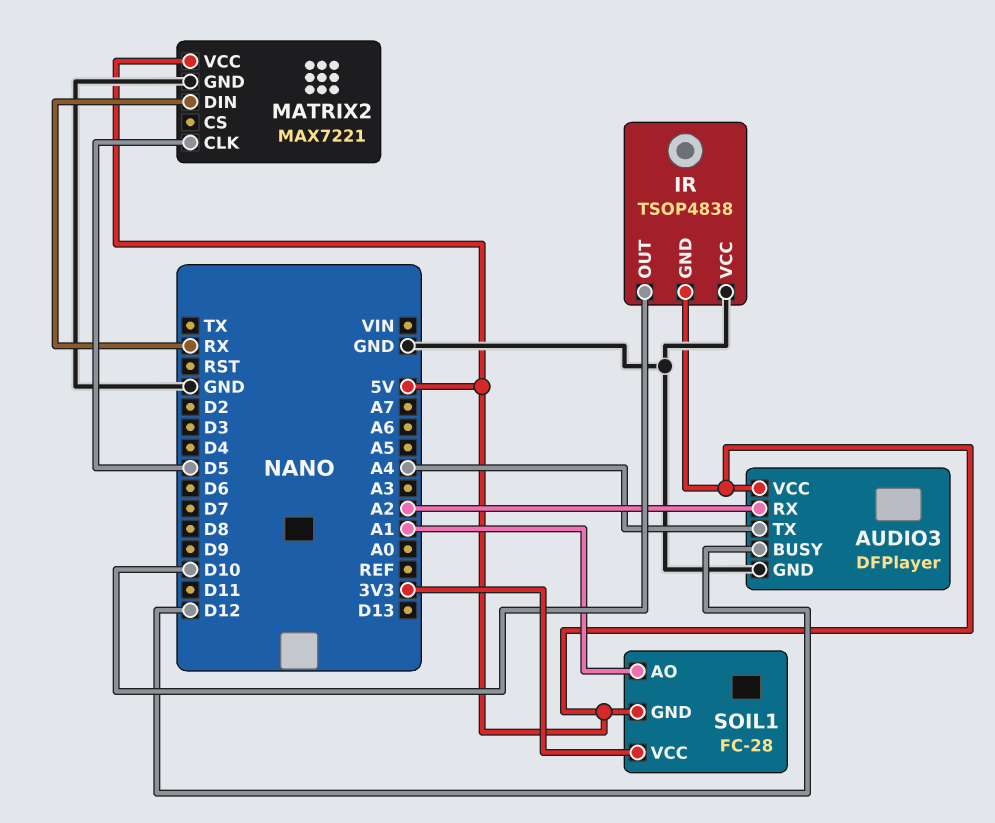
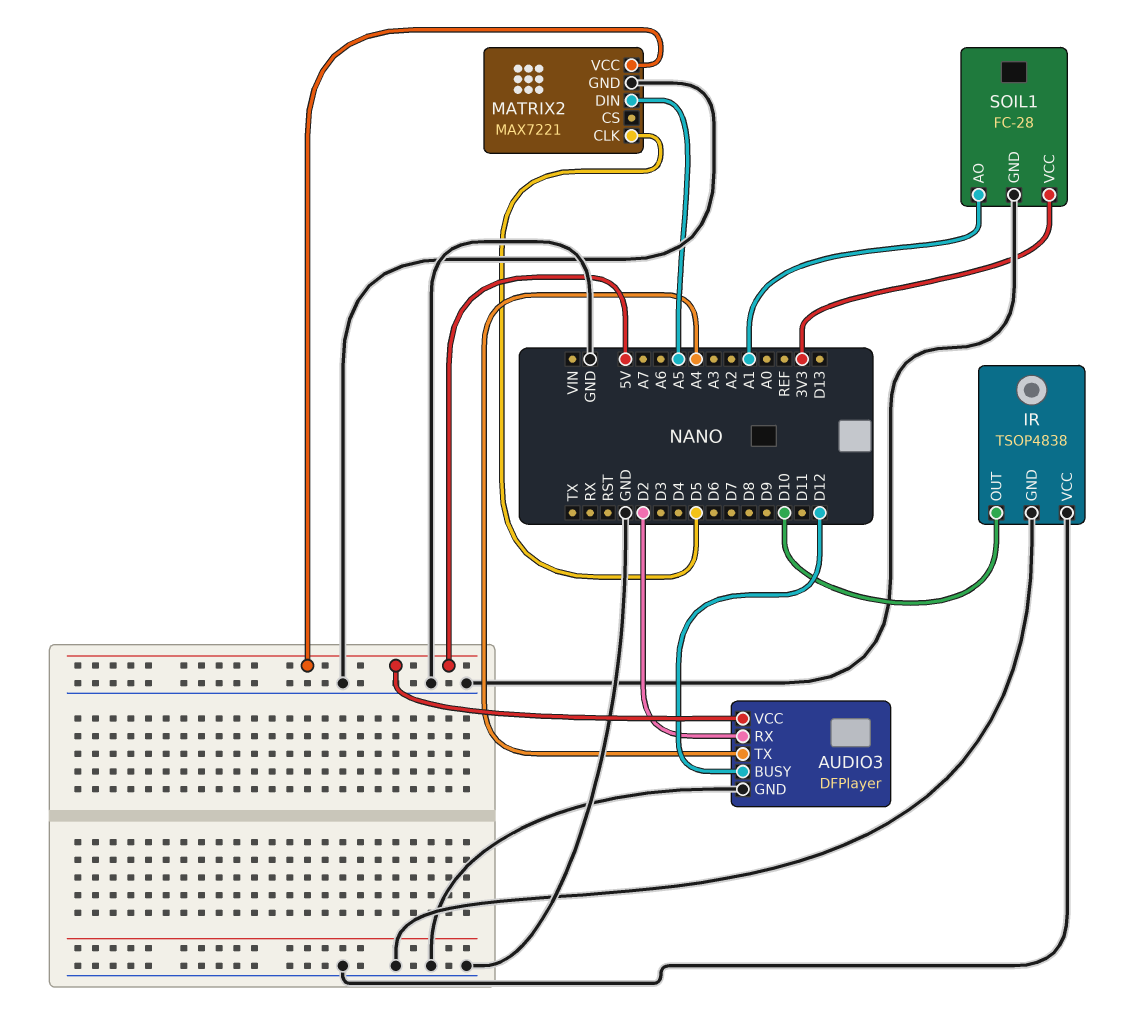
AUDIO3 pin RX: A2 -> D2
IR pin GND: 5V -> GND
MATRIX2 pin DIN: RX -> A5
SOIL1 pin GND: 5V -> GND

